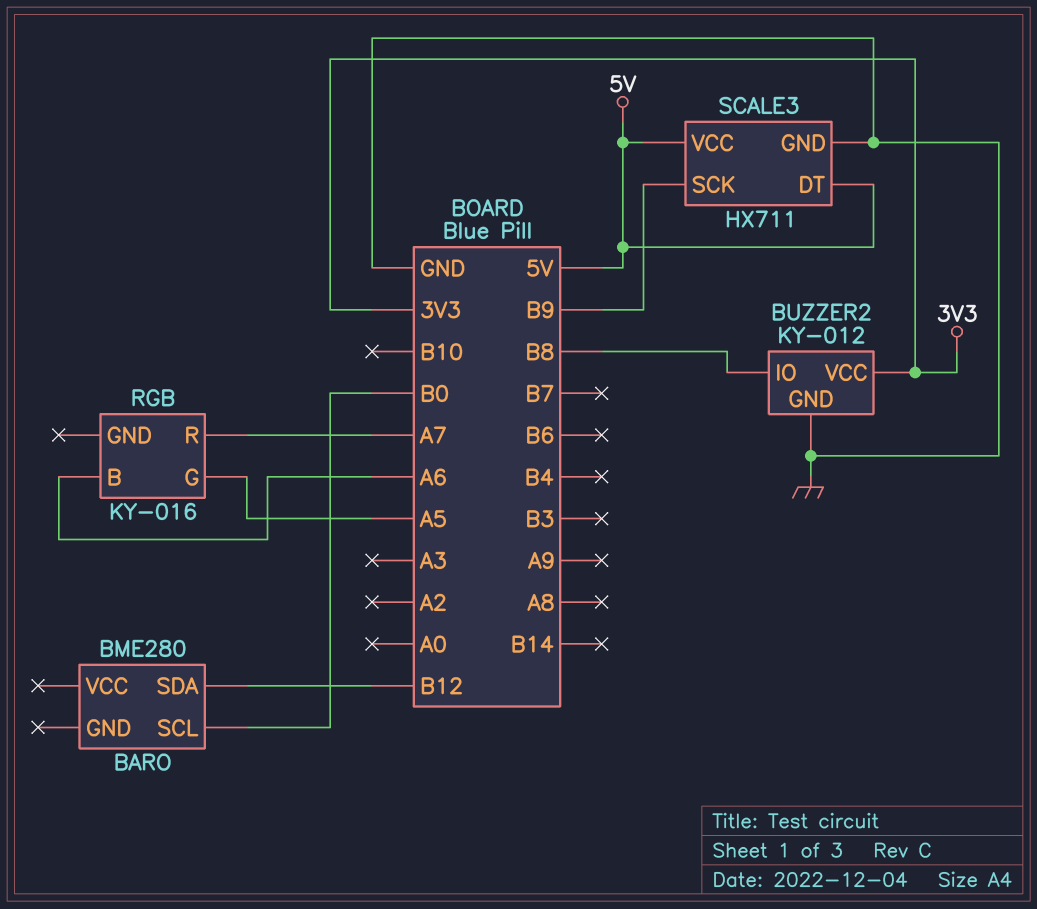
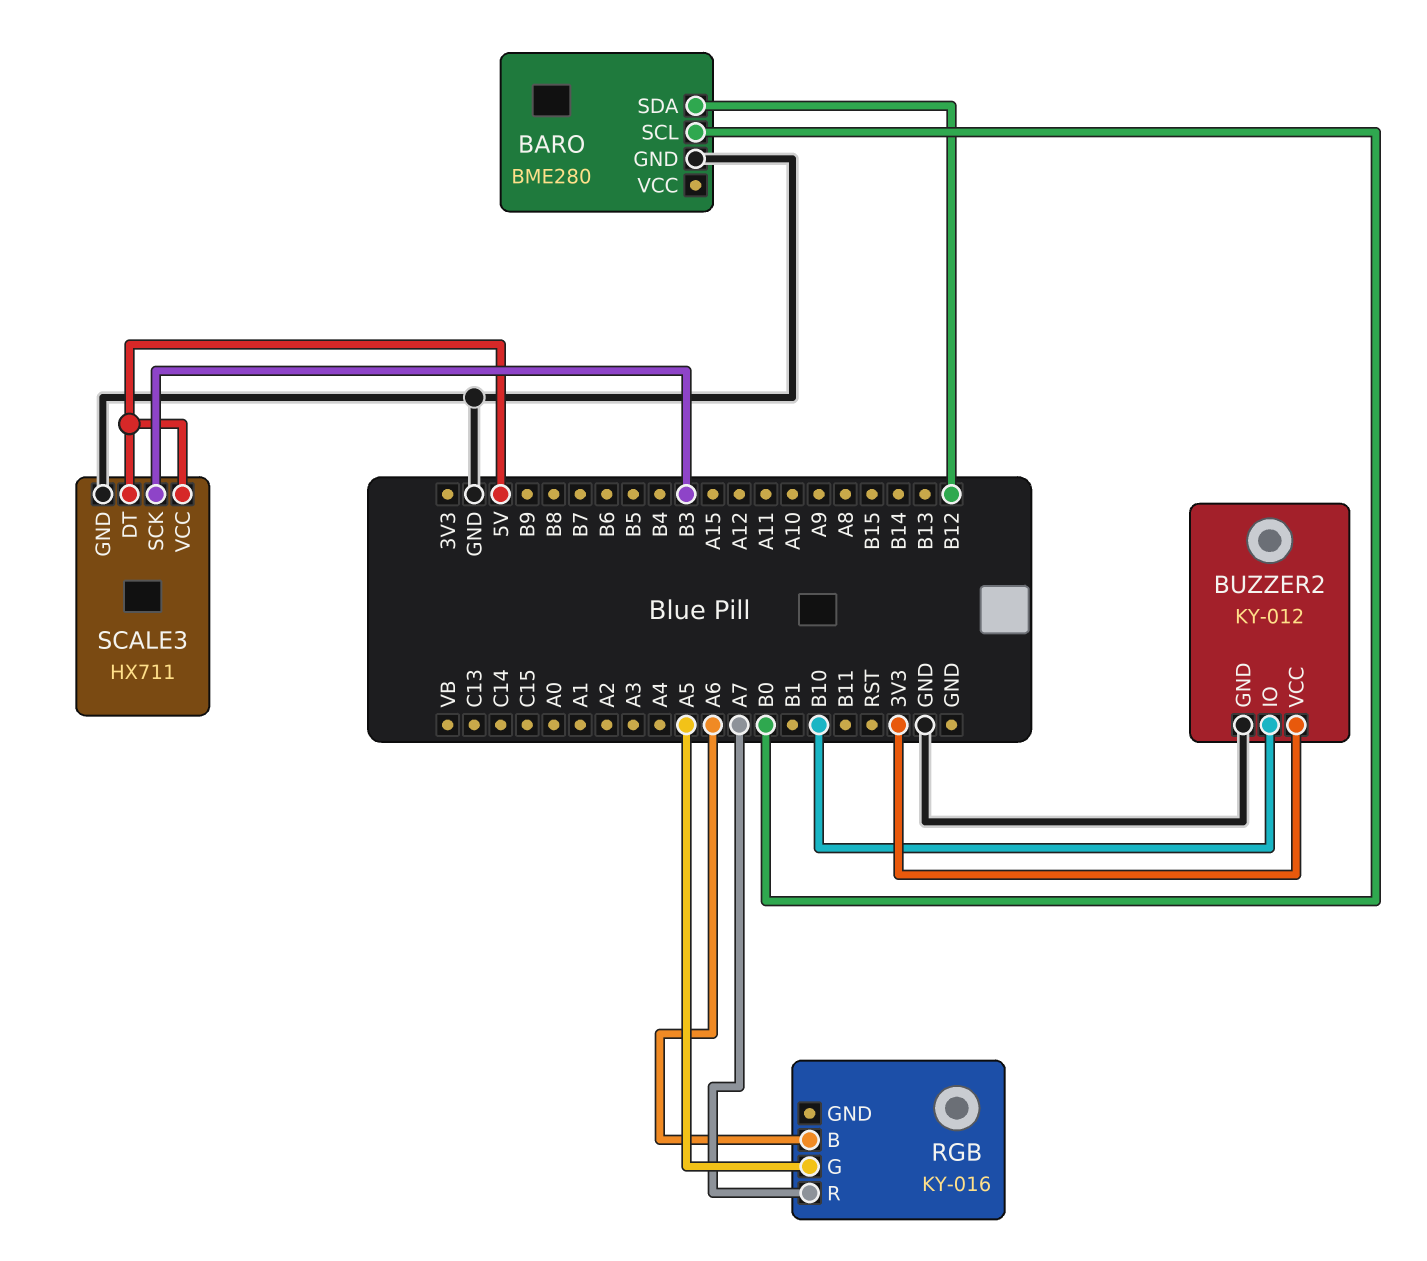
BARO pin GND: none -> GND
BUZZER2 pin IO: B8 -> B10
SCALE3 pin SCK: B9 -> B3

